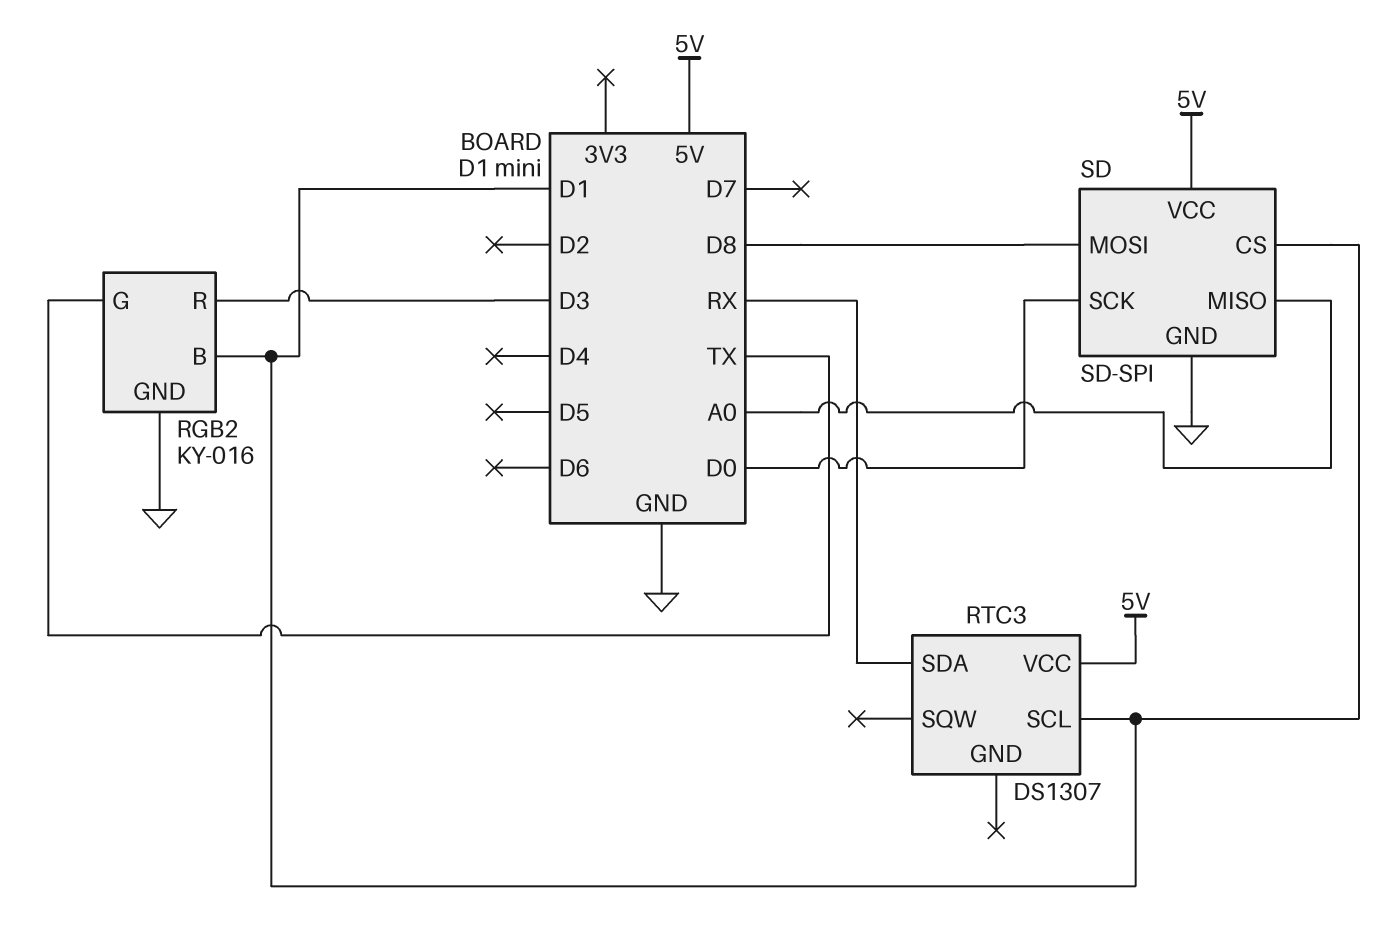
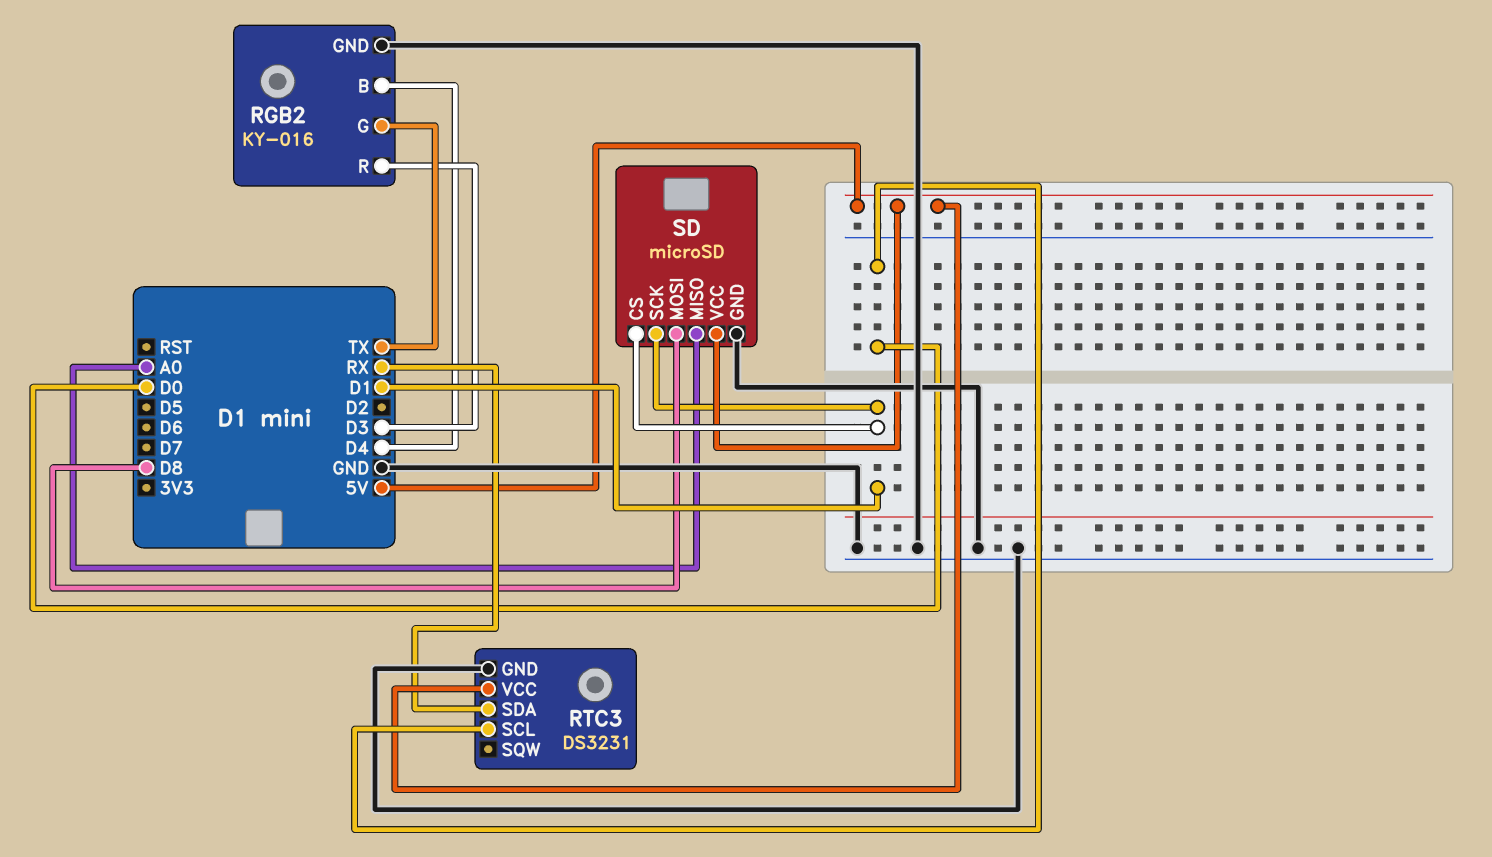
RGB2 pin B: D1 -> D4
RTC3: DS1307 -> DS3231
RTC3 pin GND: none -> GND
RTC3 pin SCL: D1 -> D0
SD: SD-SPI -> microSD
SD pin SCK: D0 -> D1

